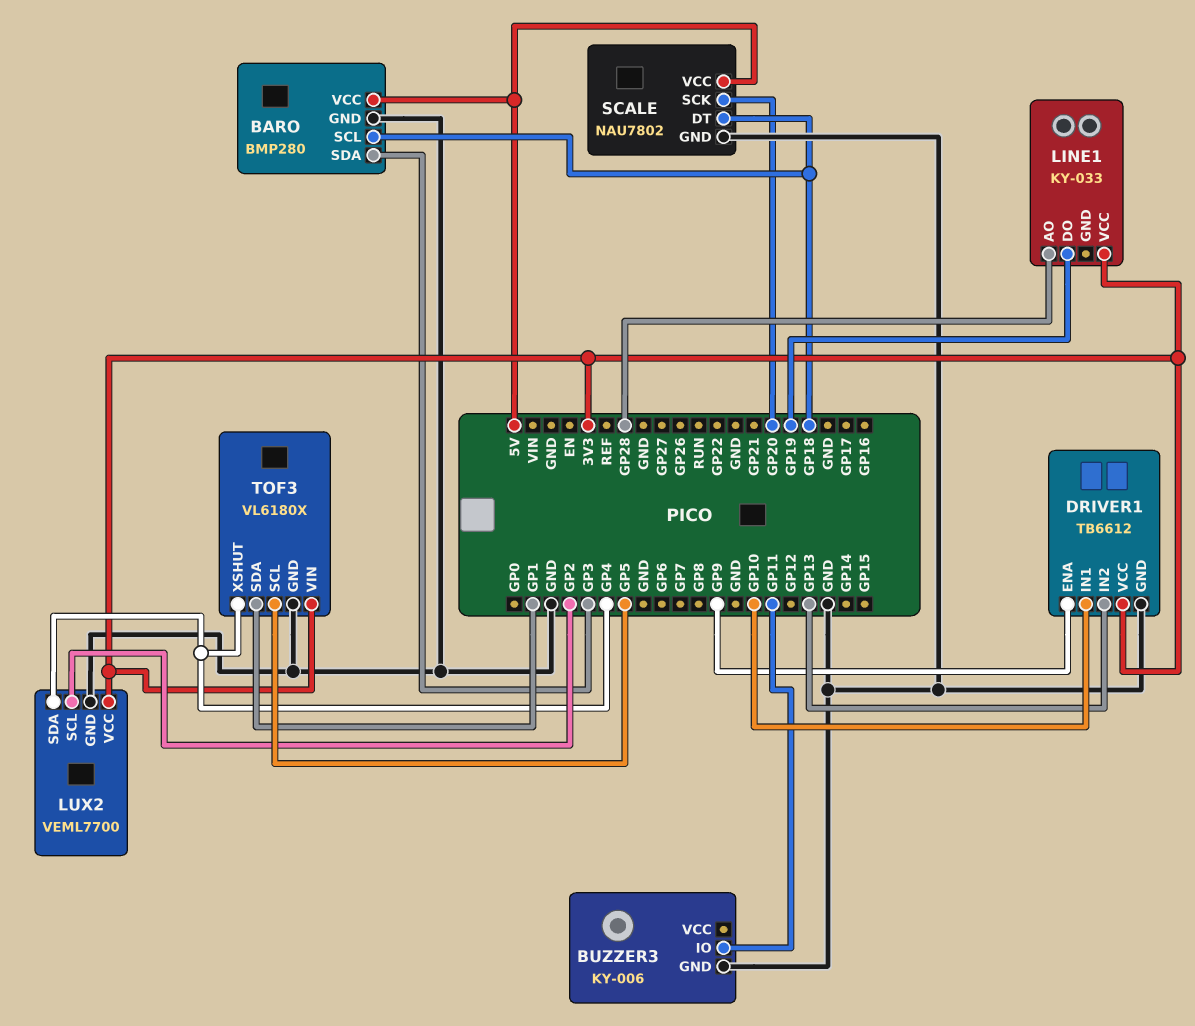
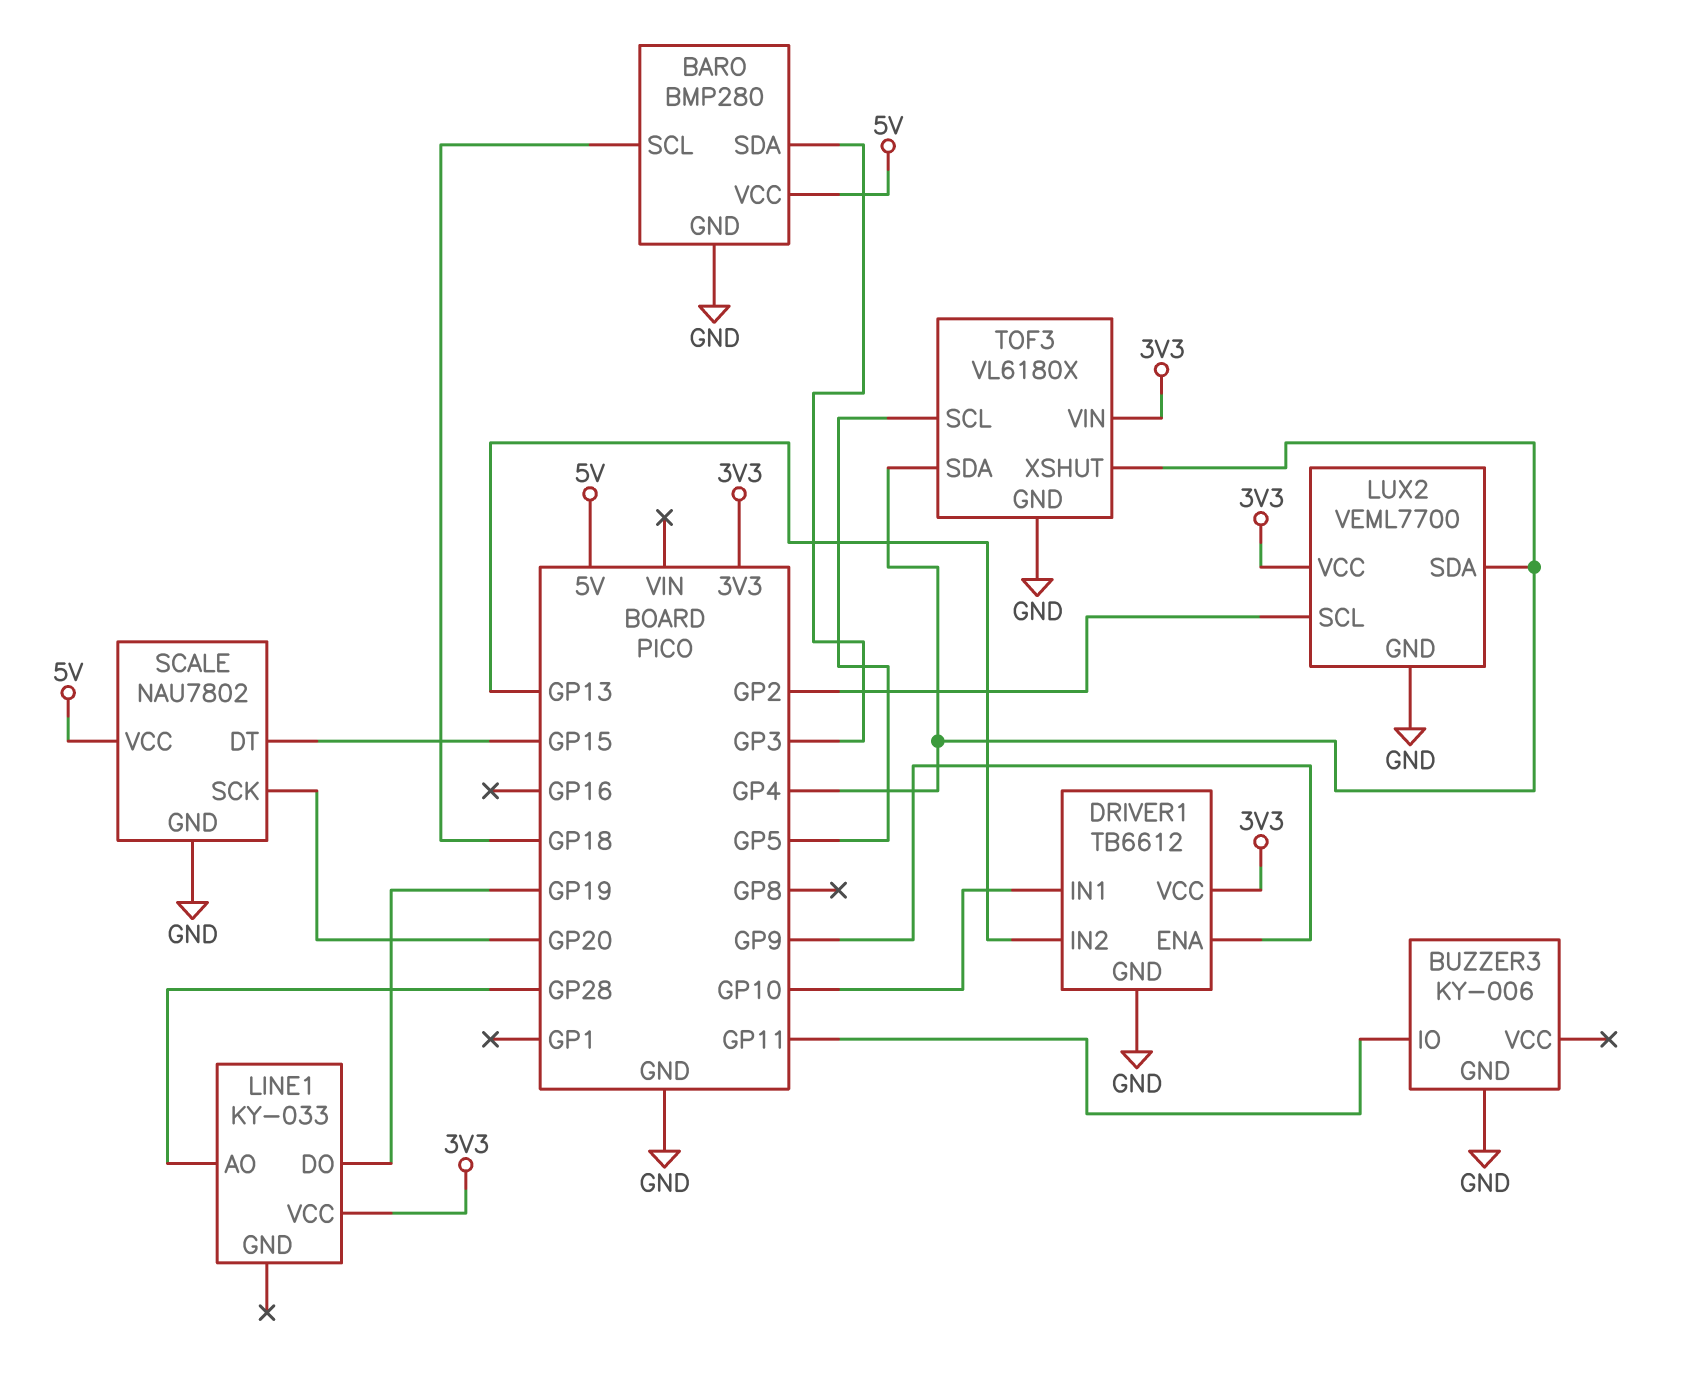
SCALE pin DT: GP18 -> GP15
TOF3 pin SDA: GP1 -> GP4

